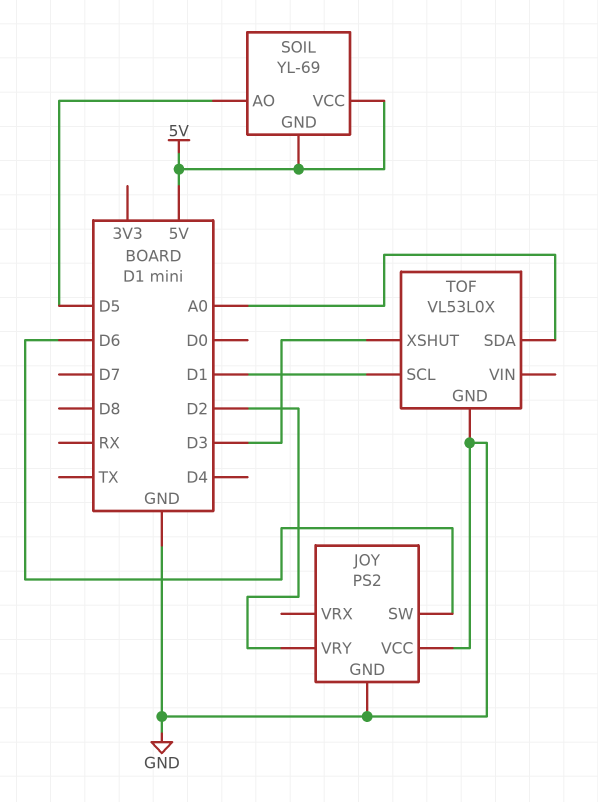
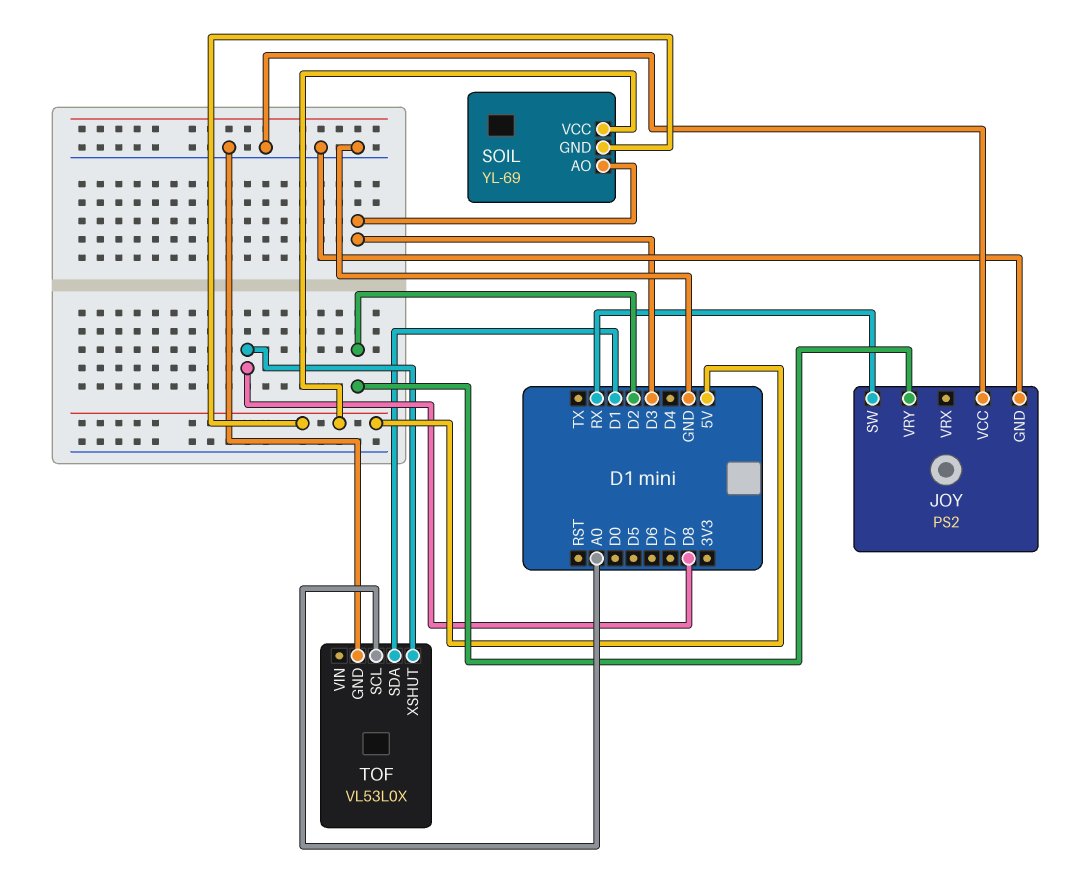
JOY pin SW: D6 -> RX
SOIL pin AO: D5 -> D3
TOF pin SCL: D1 -> A0
TOF pin SDA: A0 -> D1
TOF pin XSHUT: D3 -> D8

